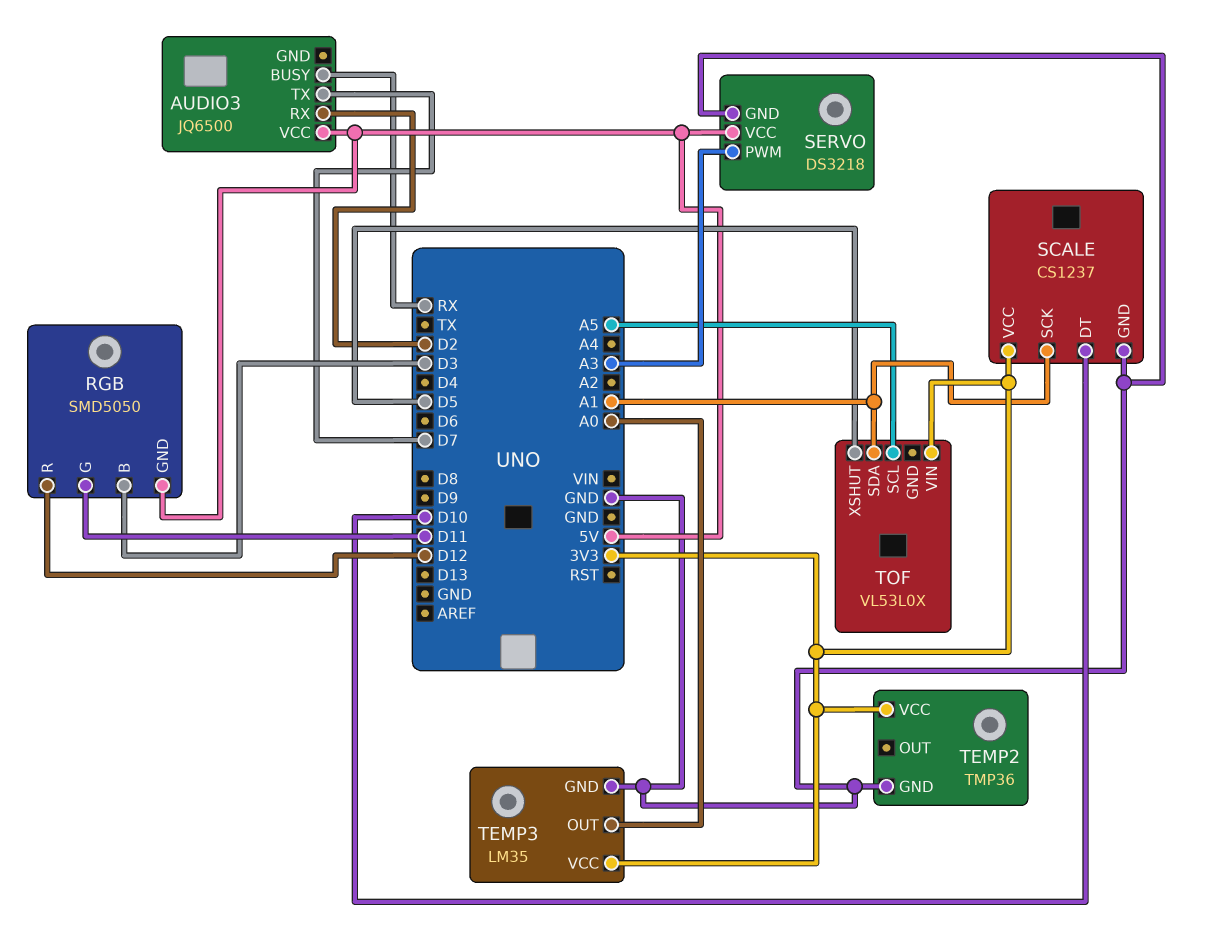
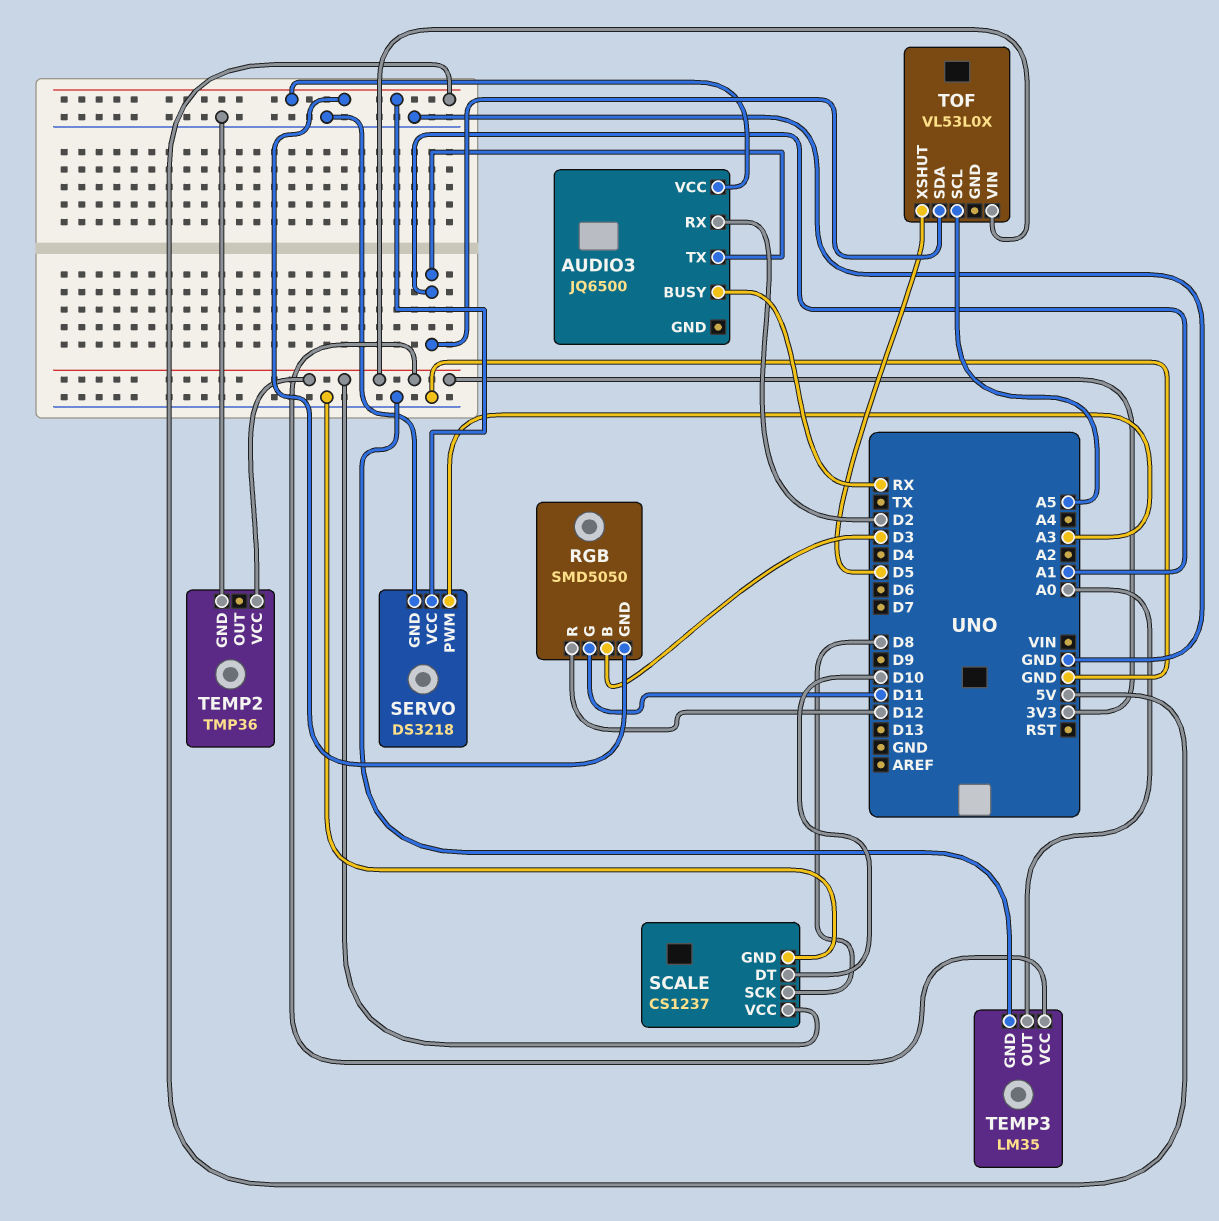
AUDIO3 pin TX: D7 -> A1
SCALE pin SCK: A1 -> D8

